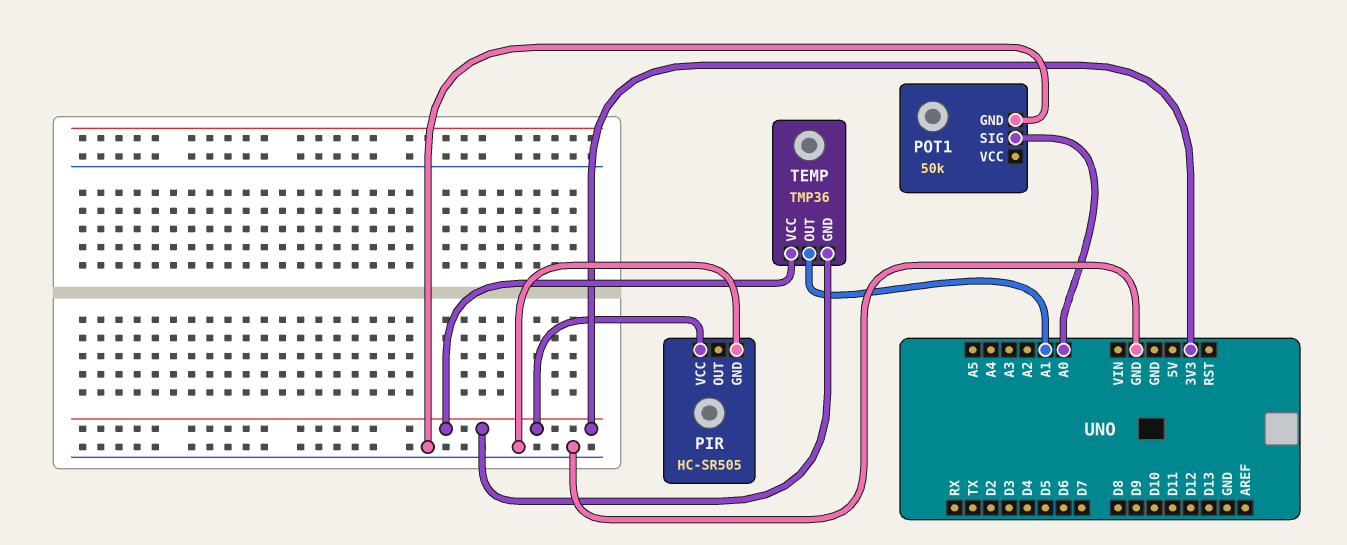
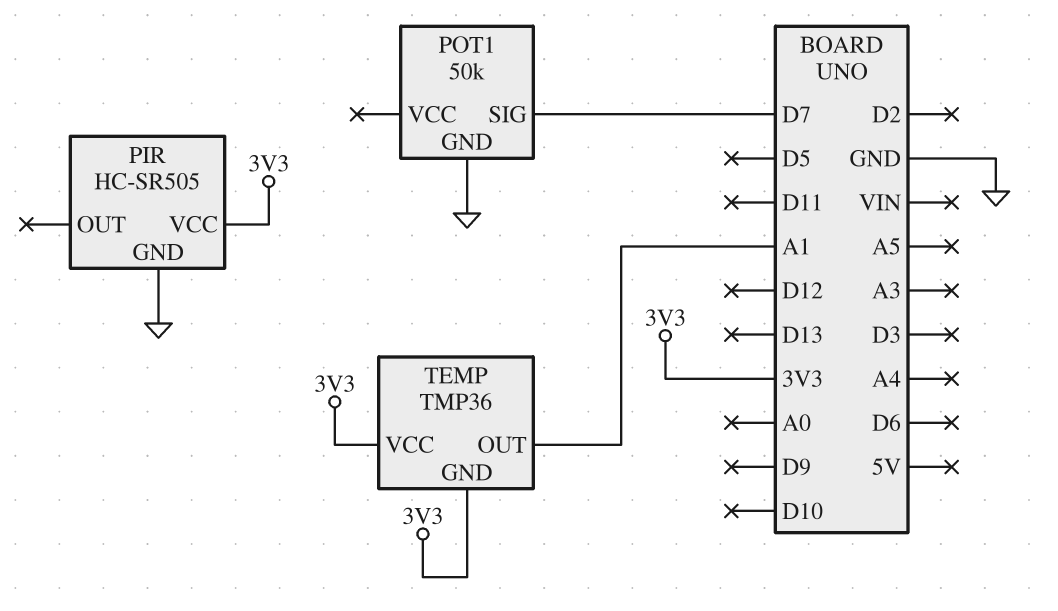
POT1 pin SIG: A0 -> D7

